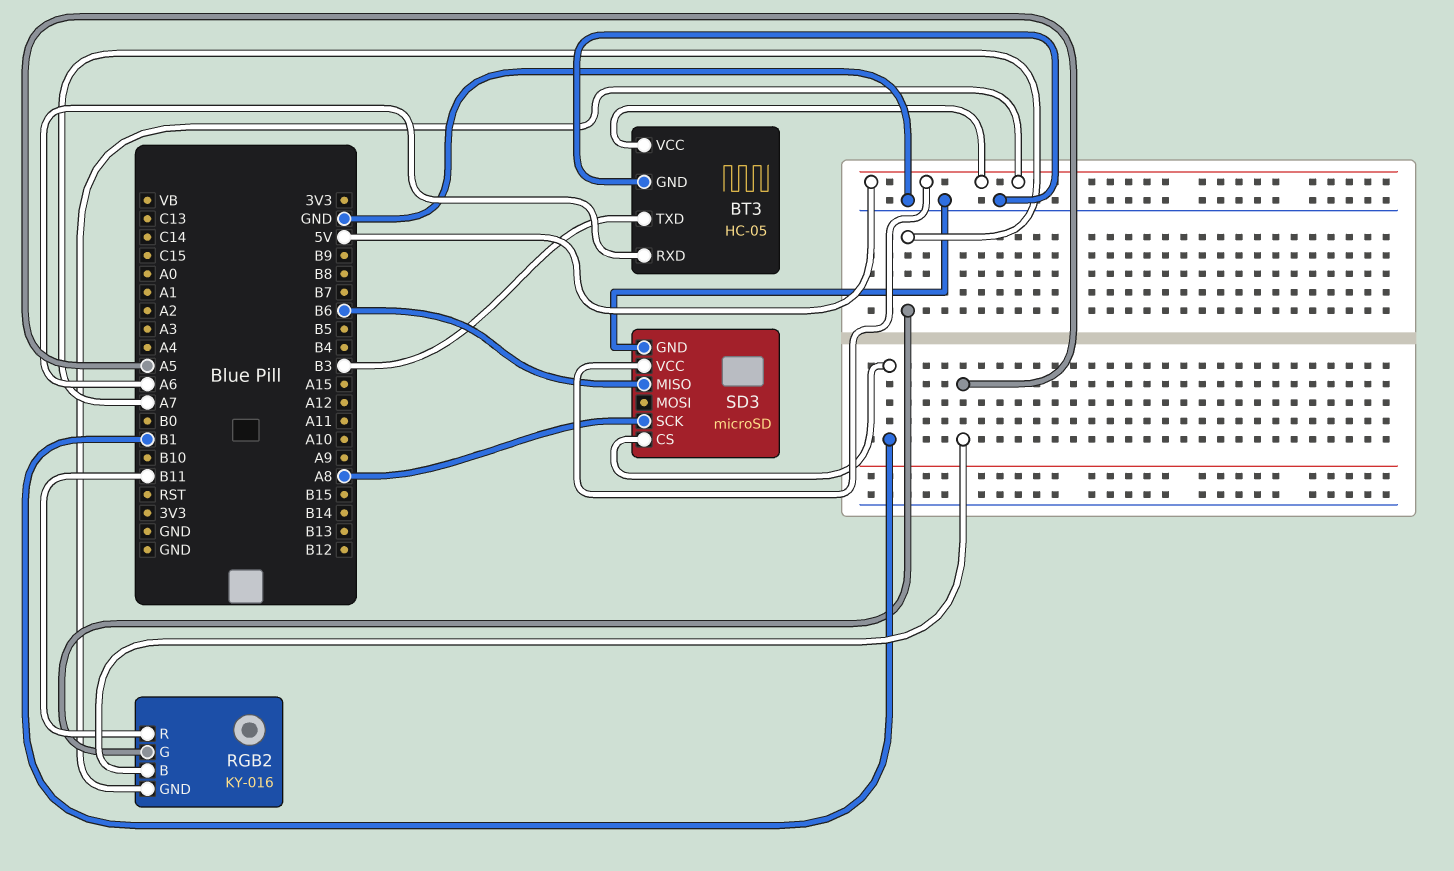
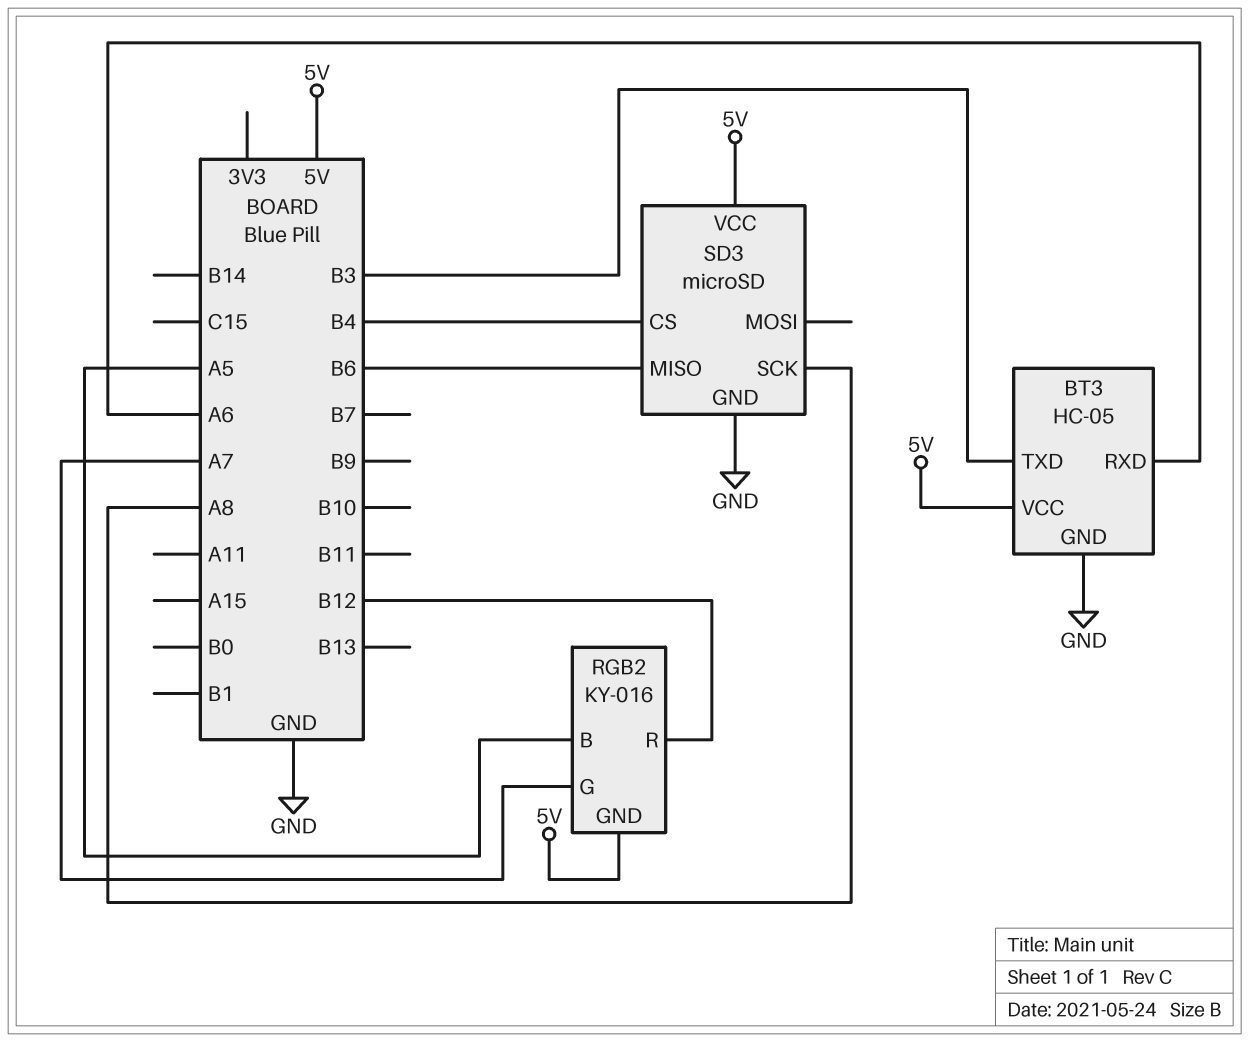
RGB2 pin R: B11 -> B12
SD3 pin CS: B1 -> B4

